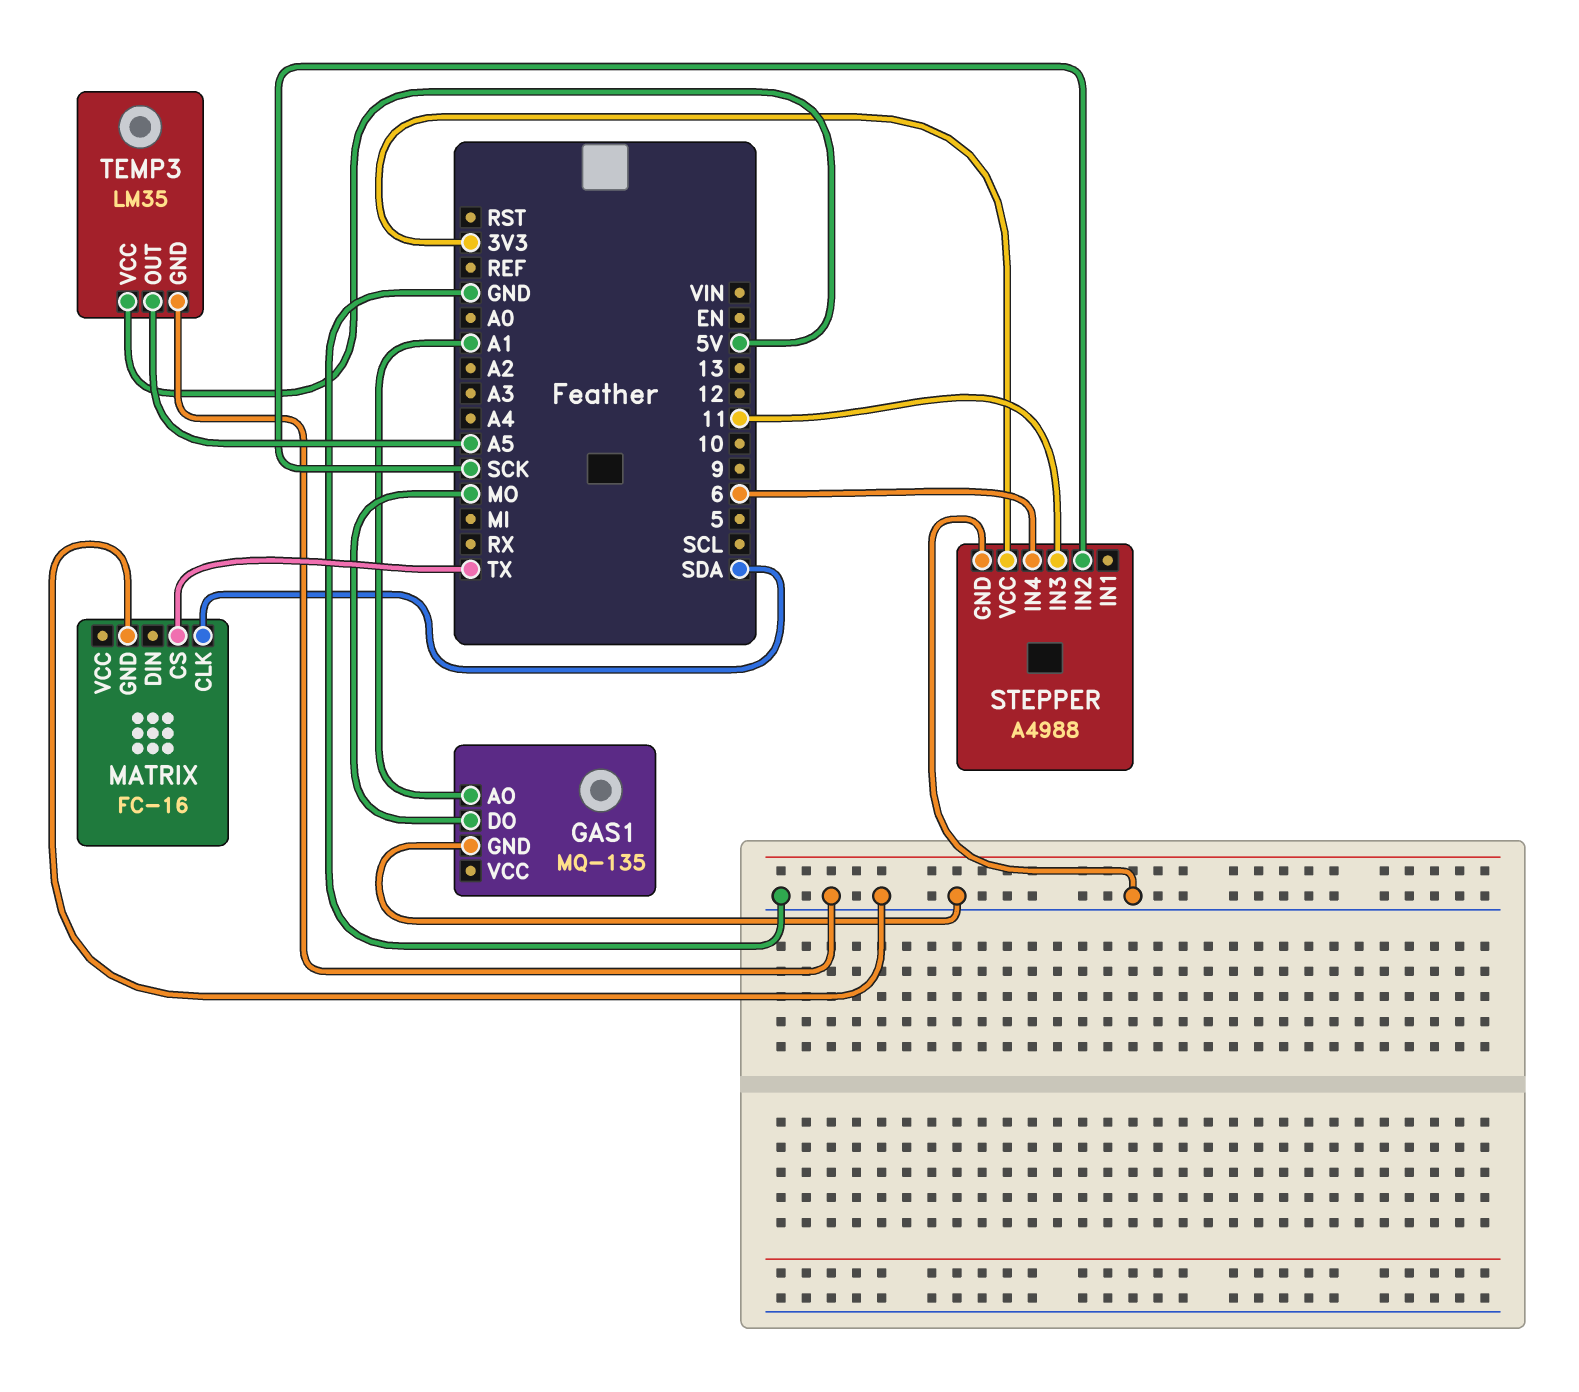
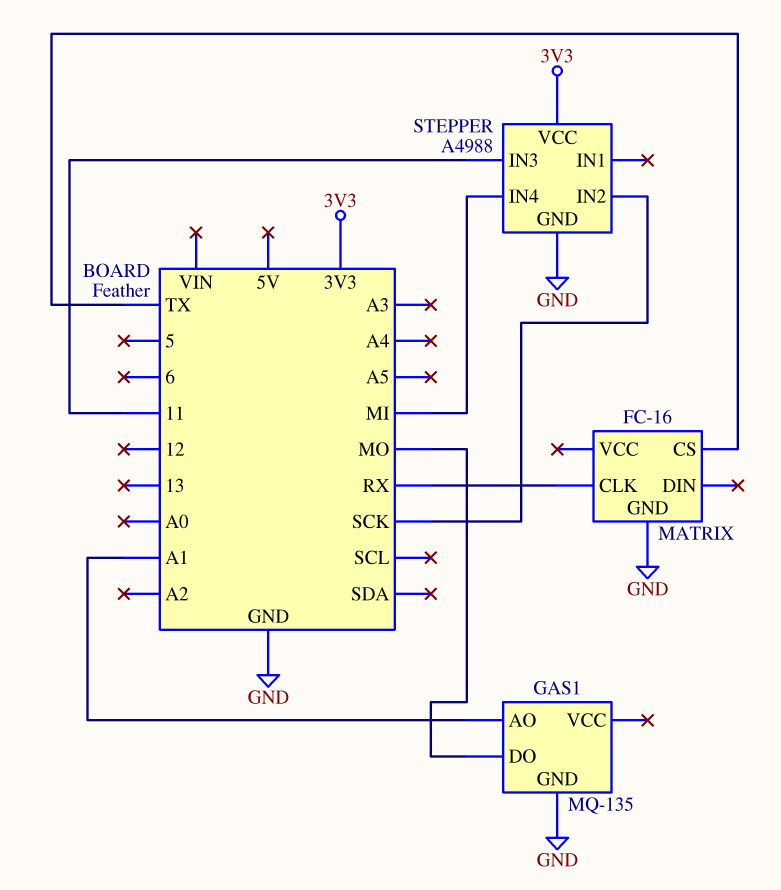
MATRIX pin CLK: SDA -> RX
STEPPER pin IN4: 6 -> MI
TEMP3: LM35 -> none
TEMP3 pin GND: GND -> none
TEMP3 pin OUT: A5 -> none
TEMP3 pin VCC: 5V -> none

